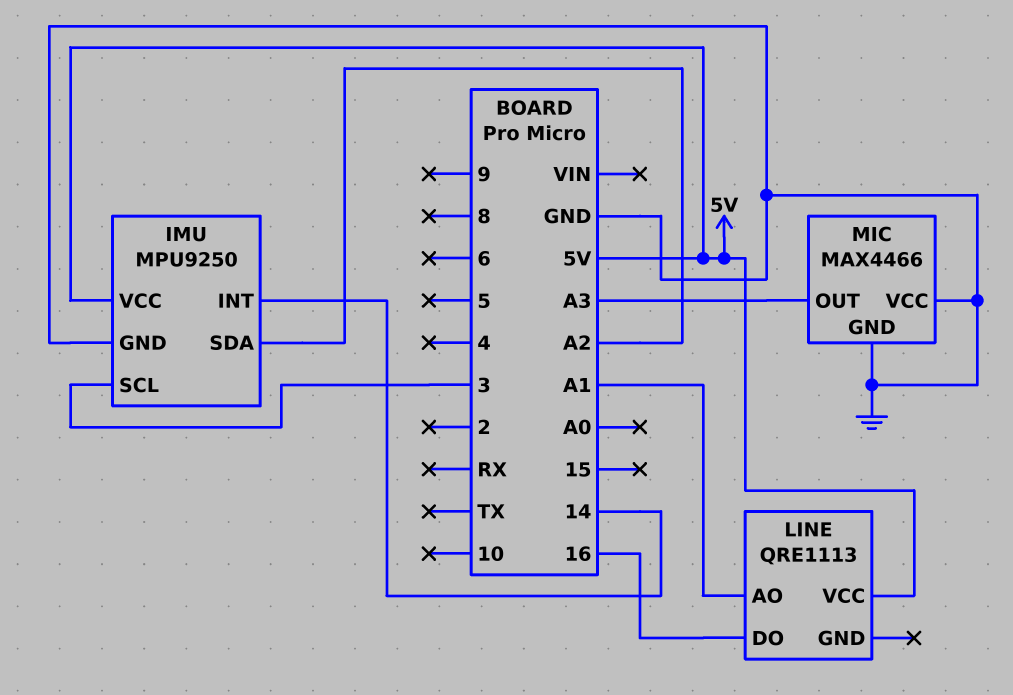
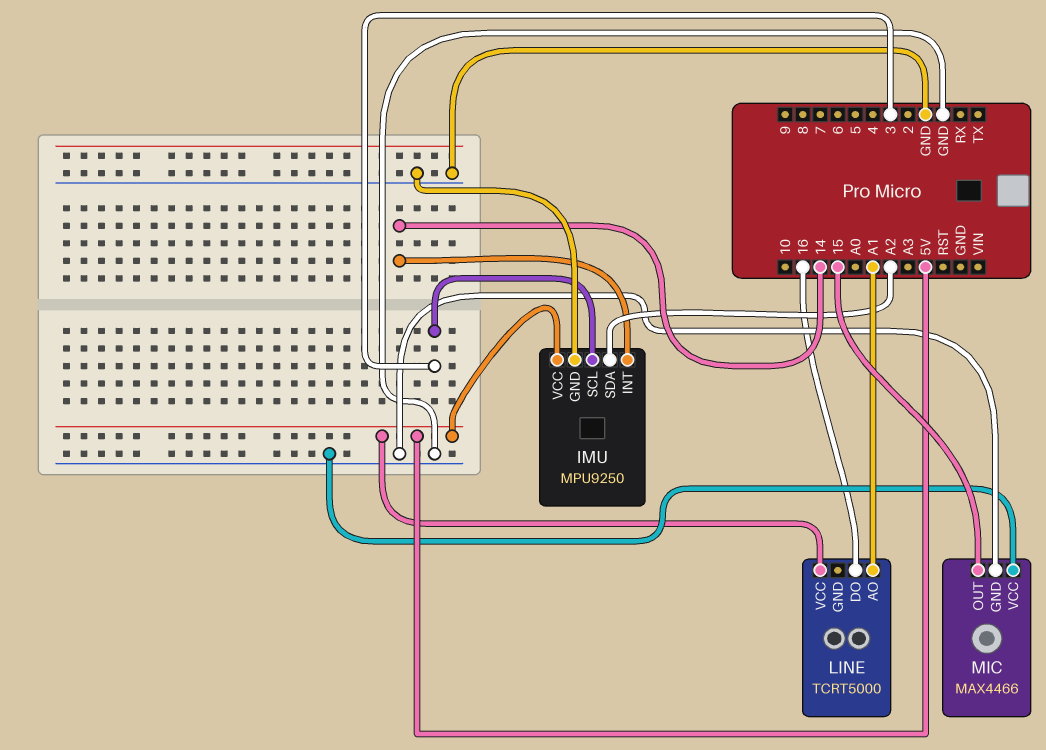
LINE: QRE1113 -> TCRT5000
MIC pin OUT: A3 -> 15

